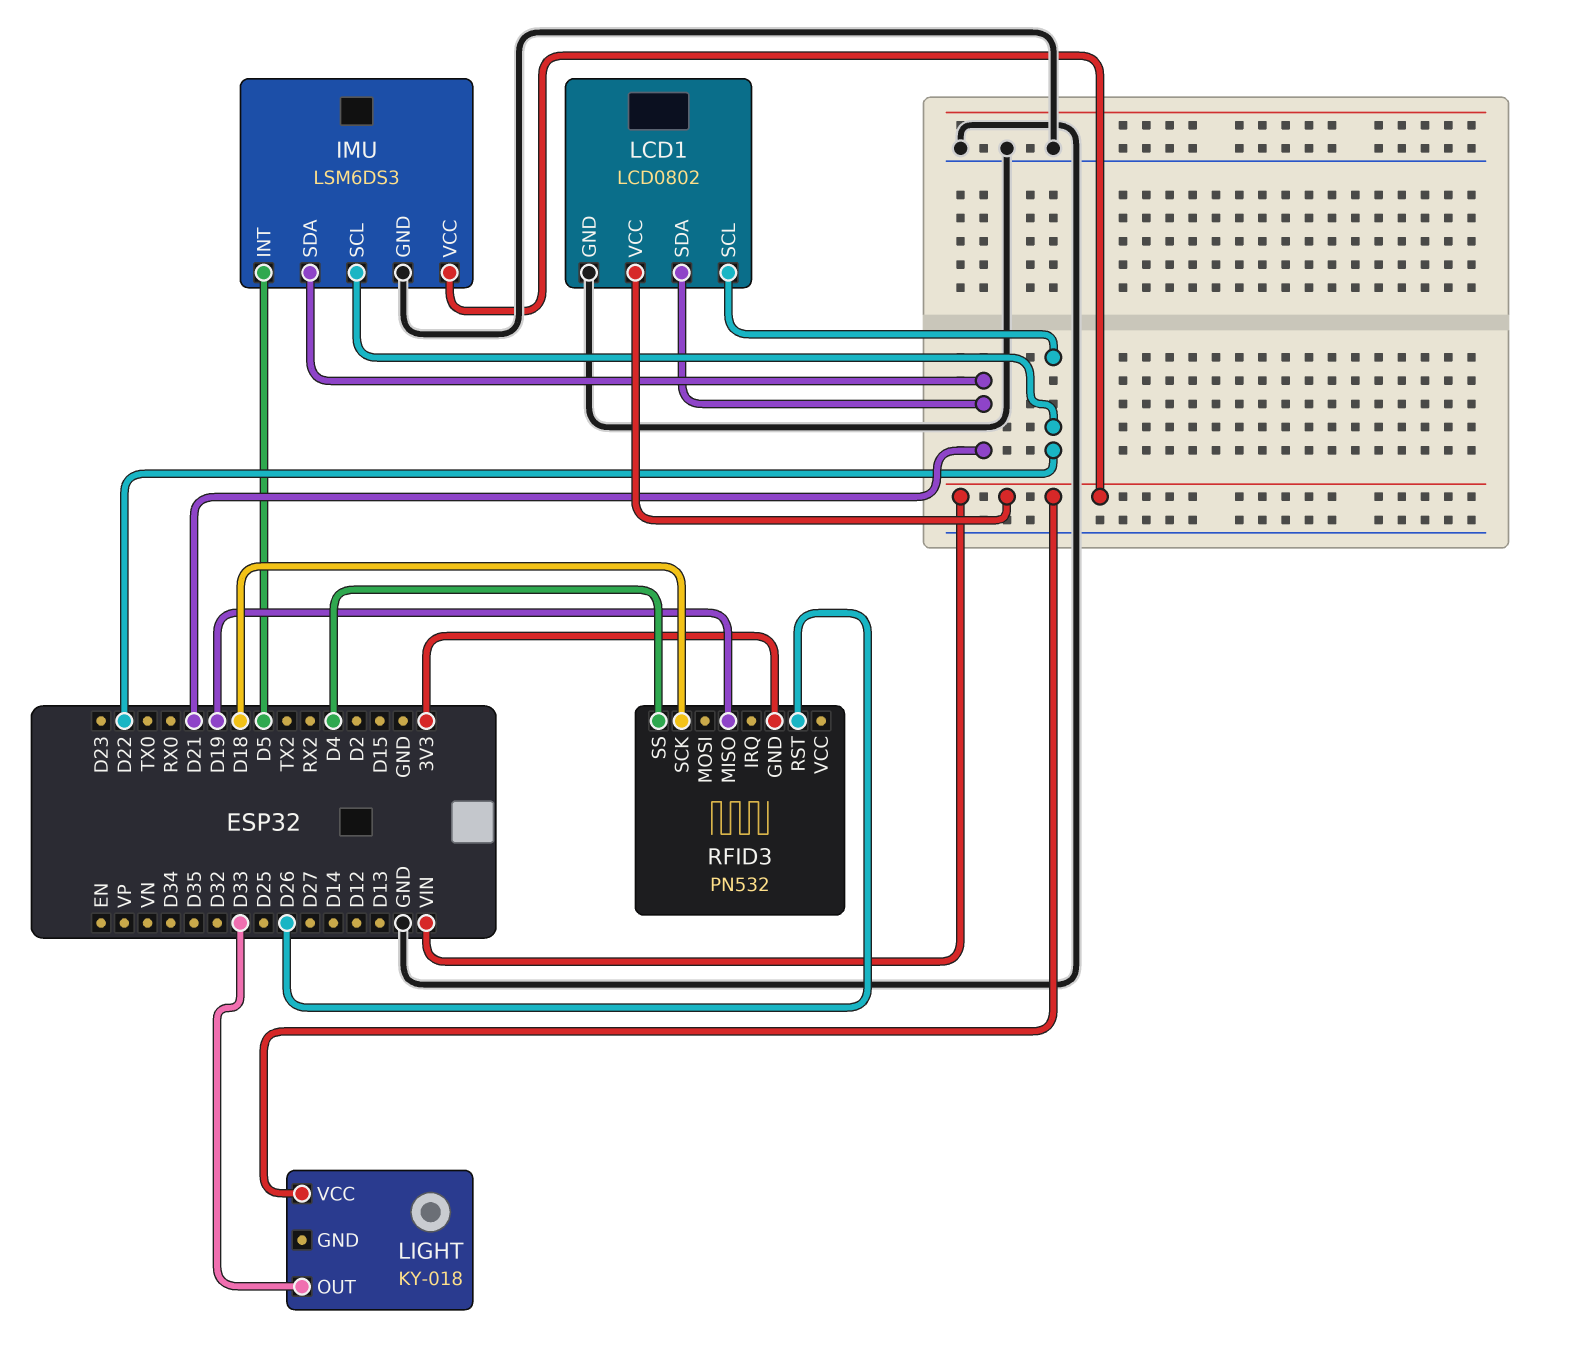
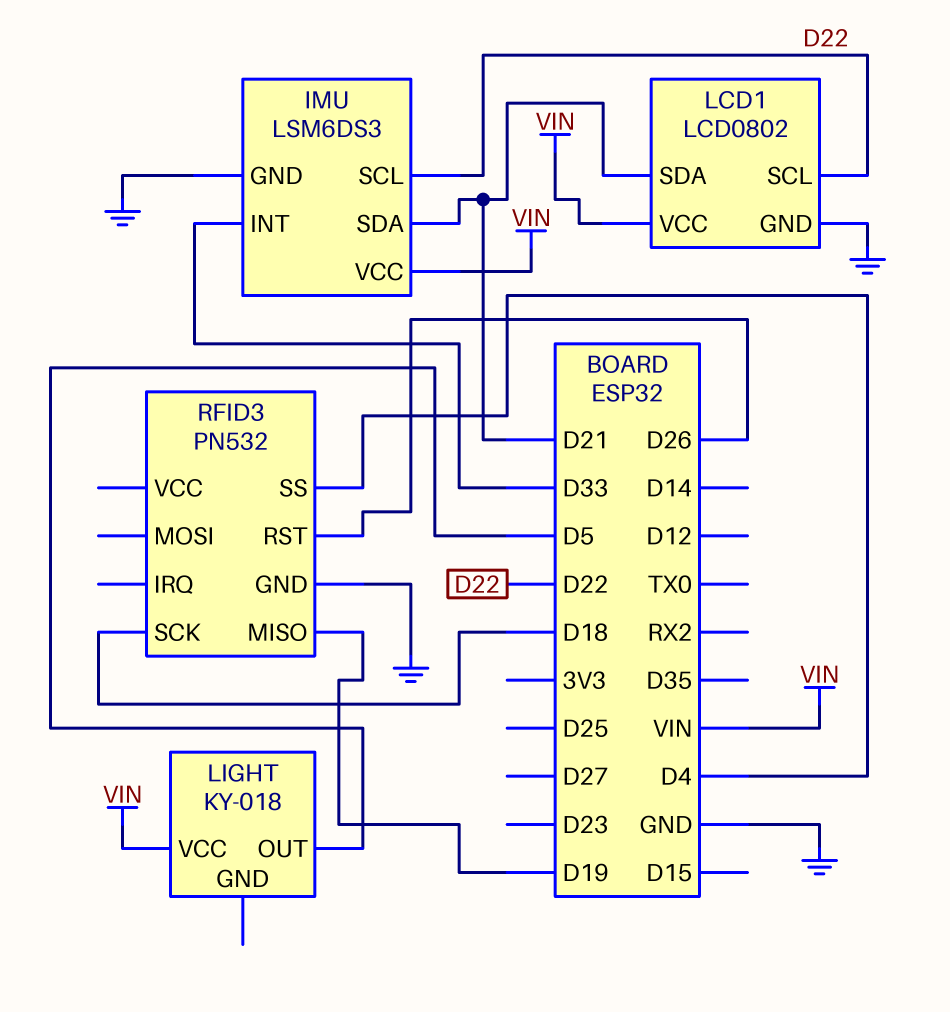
IMU pin INT: D5 -> D33
LIGHT pin OUT: D33 -> D5
RFID3 pin GND: 3V3 -> GND

